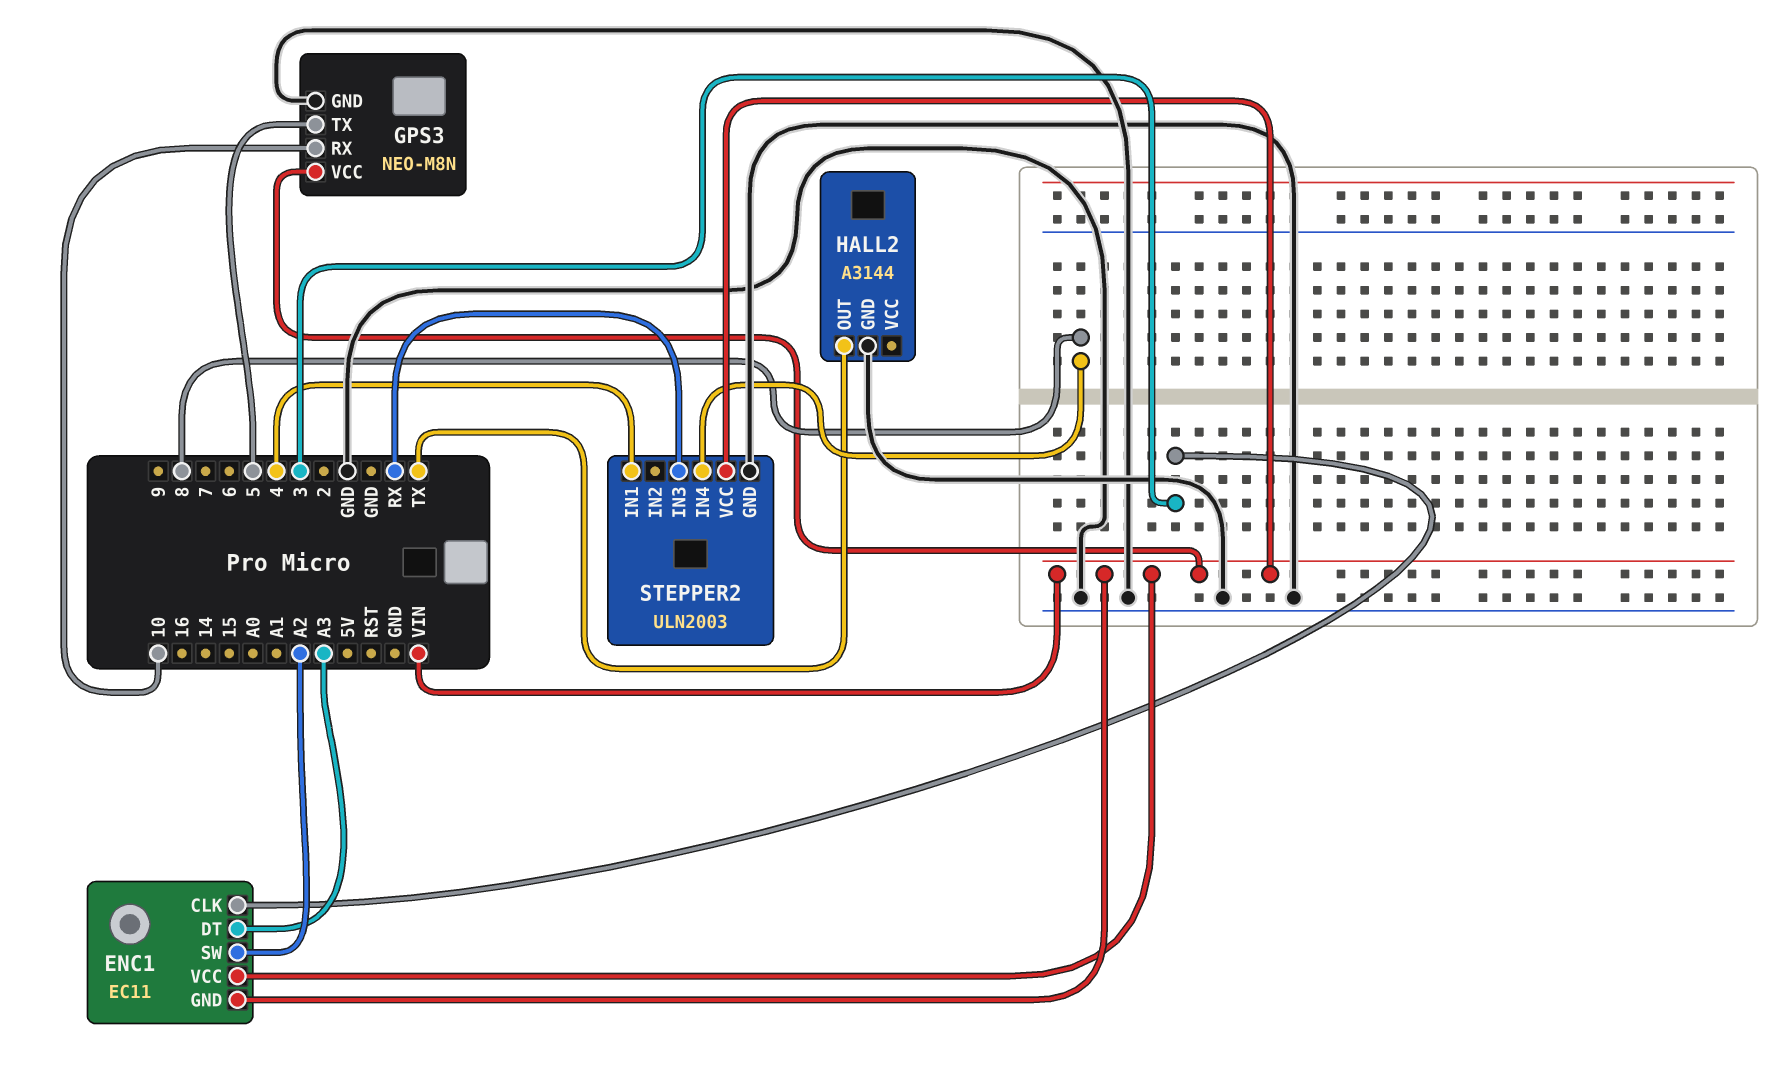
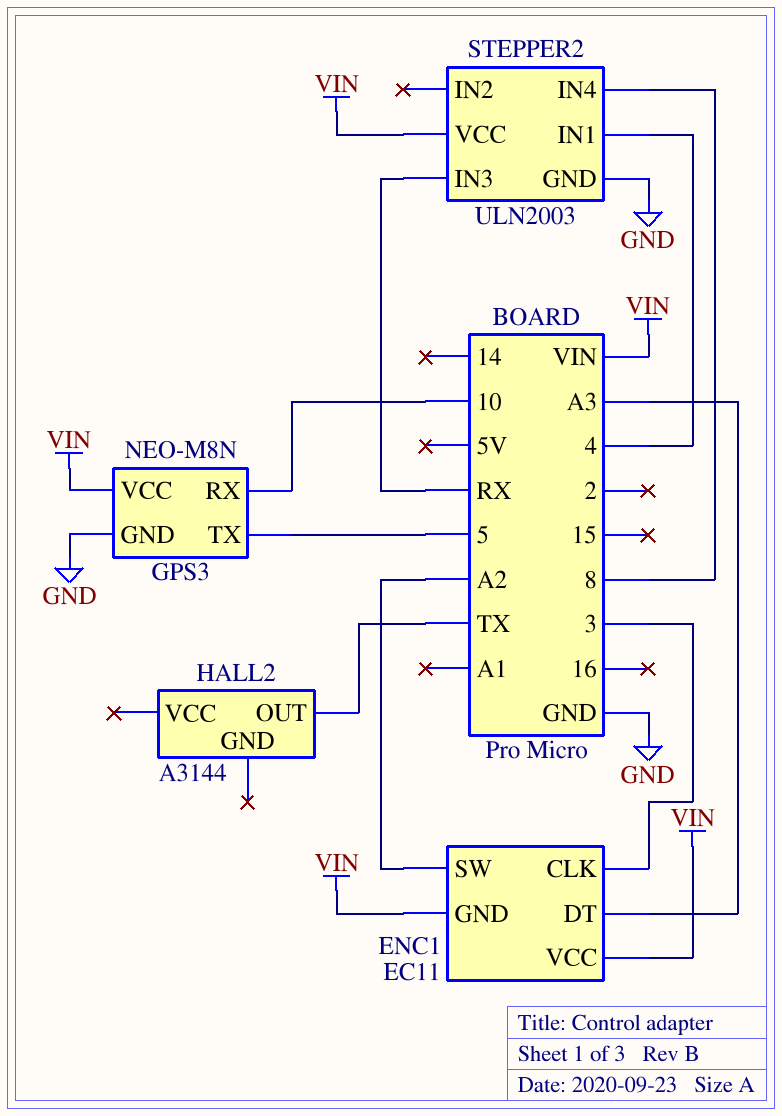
HALL2 pin GND: GND -> none

